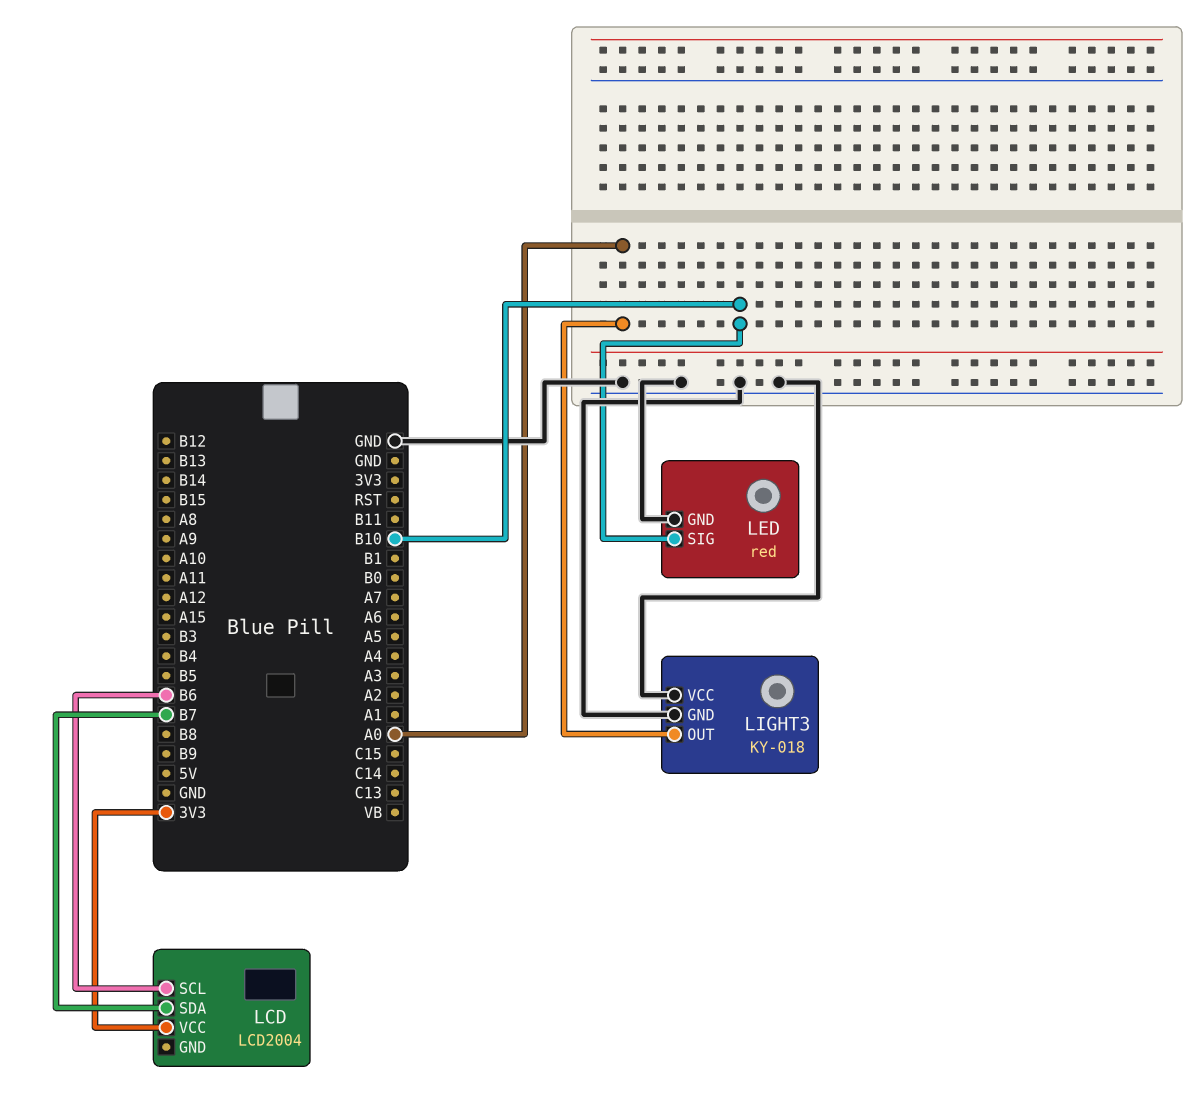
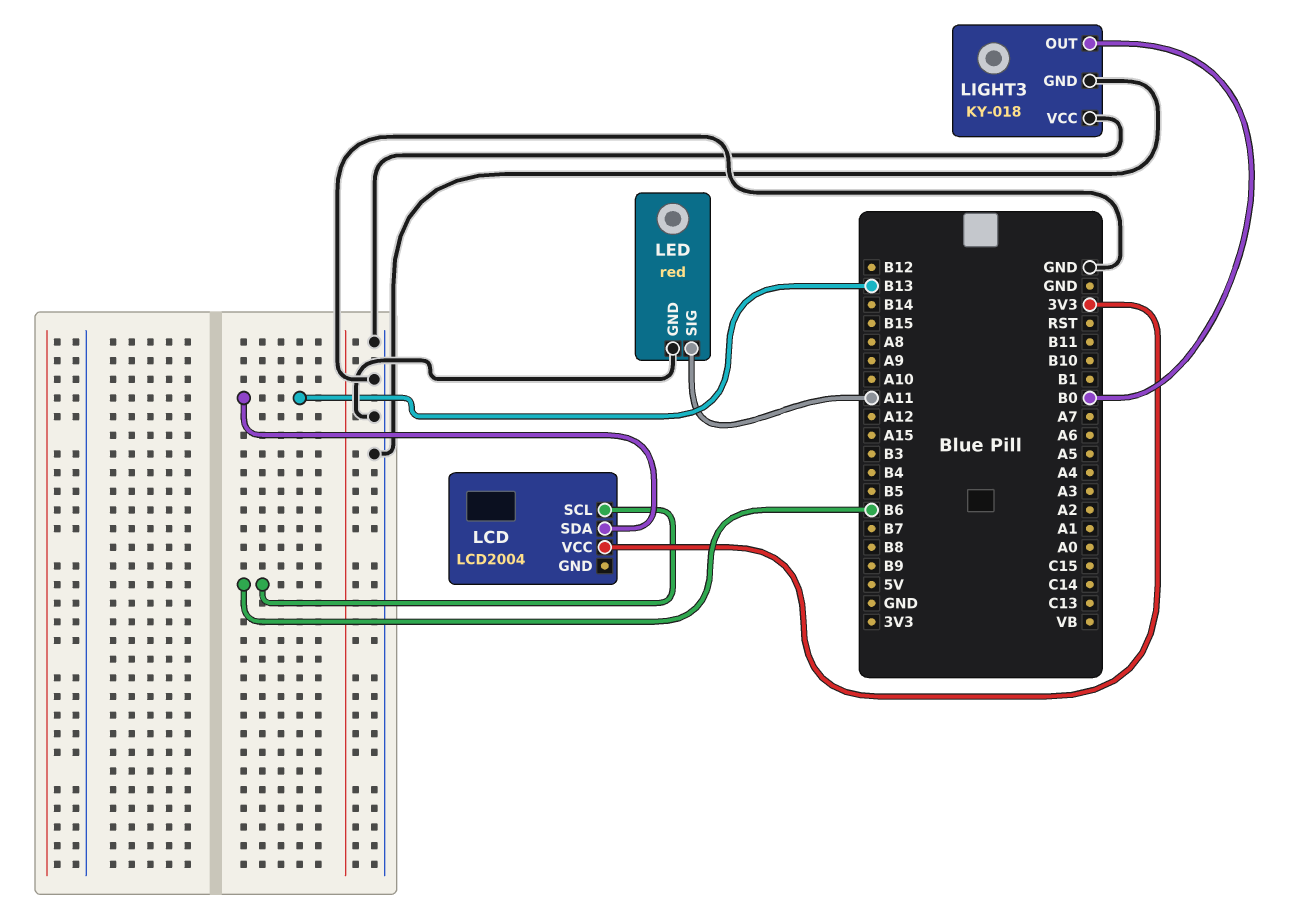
LCD pin SDA: B7 -> B13
LED pin SIG: B10 -> A11
LIGHT3 pin OUT: A0 -> B0

